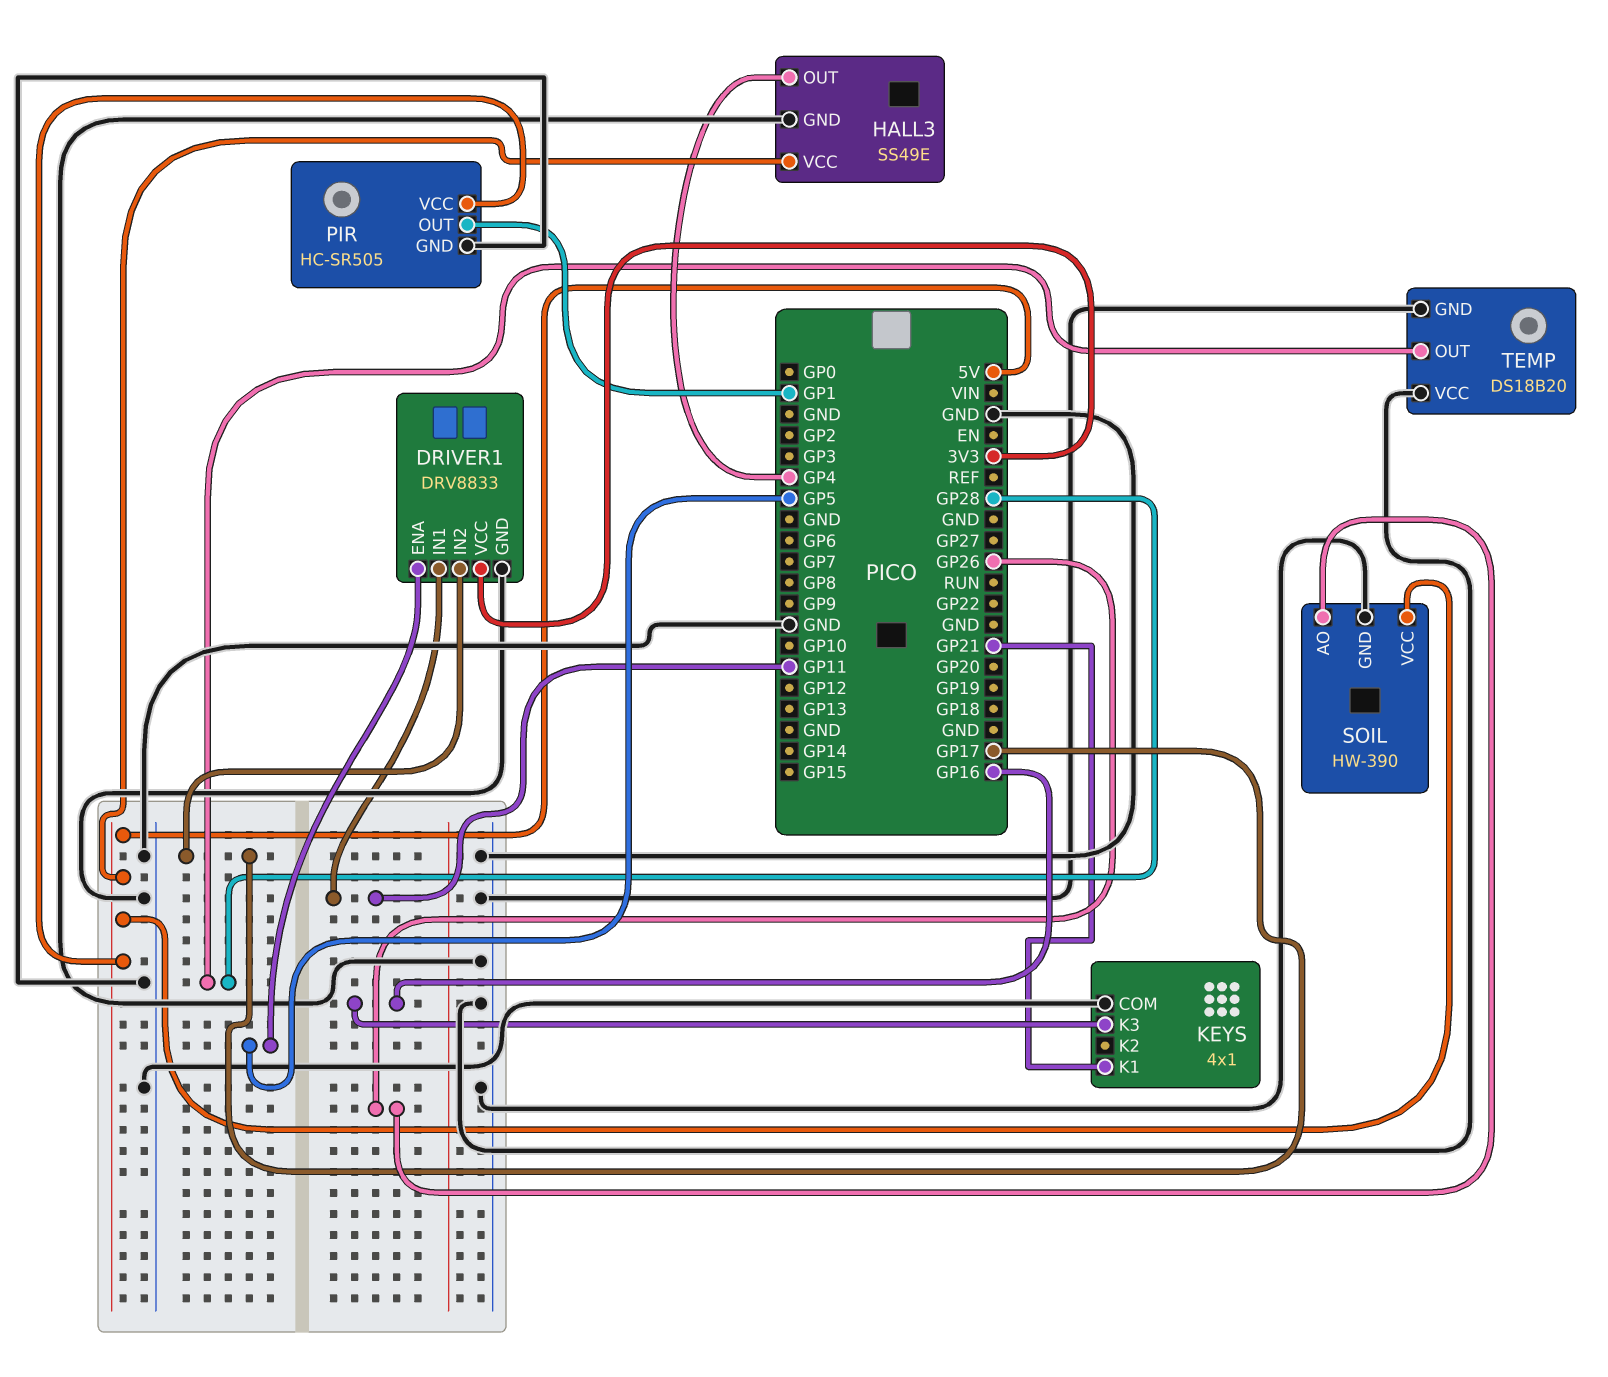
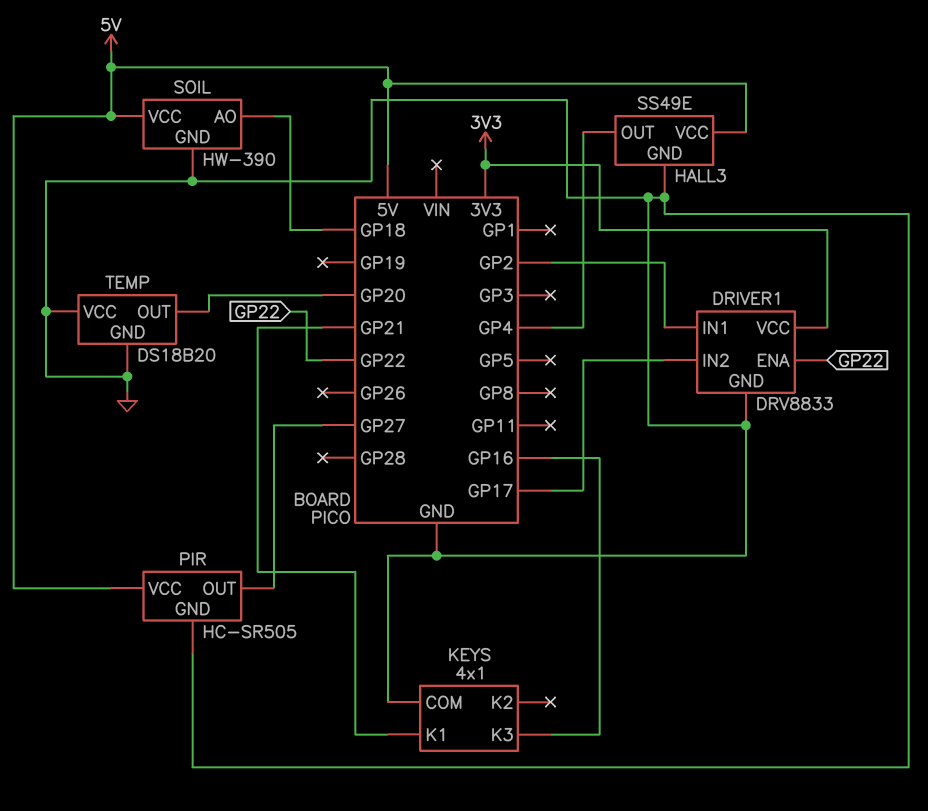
DRIVER1 pin ENA: GP5 -> GP22
DRIVER1 pin IN1: GP11 -> GP2
PIR pin OUT: GP1 -> GP27
SOIL pin AO: GP26 -> GP18
TEMP pin OUT: GP28 -> GP20

